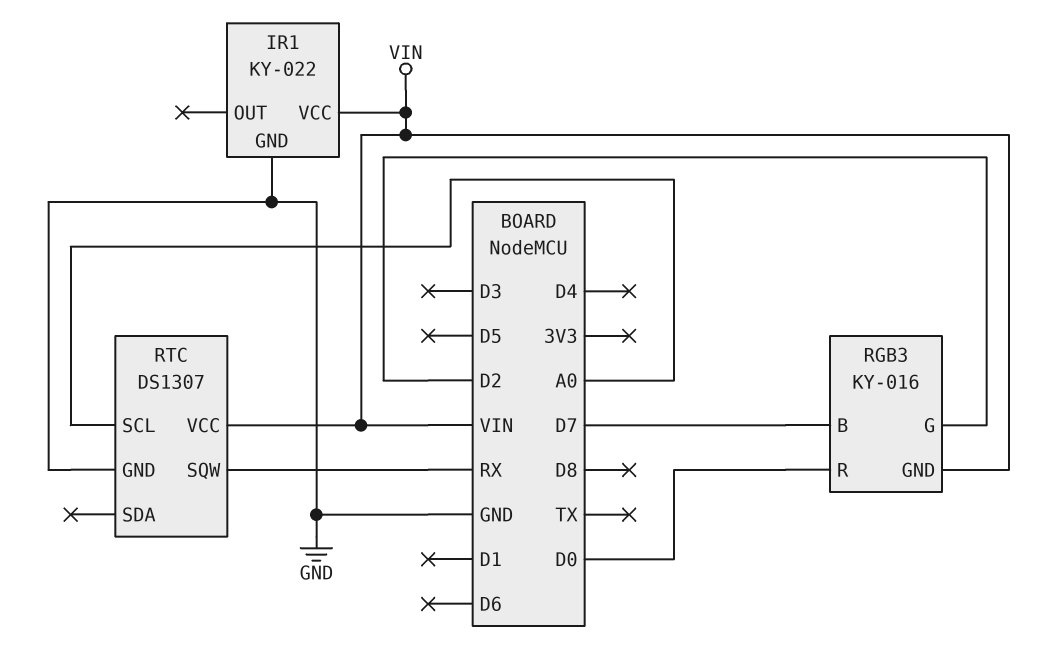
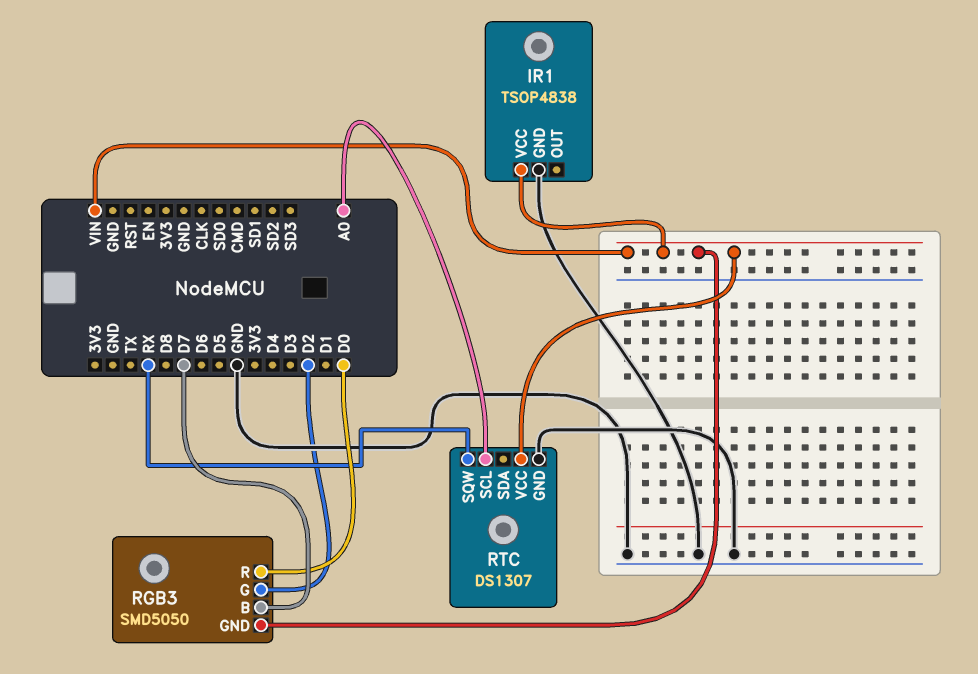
IR1: KY-022 -> TSOP4838
RGB3: KY-016 -> SMD5050

